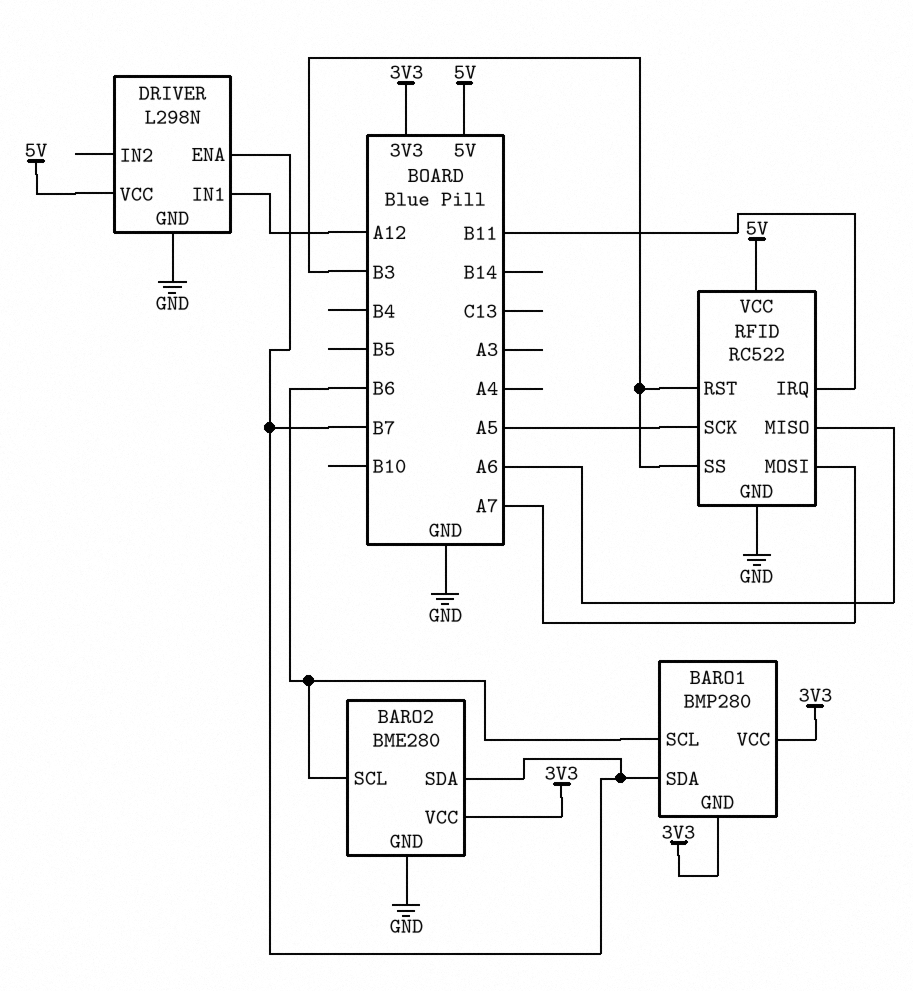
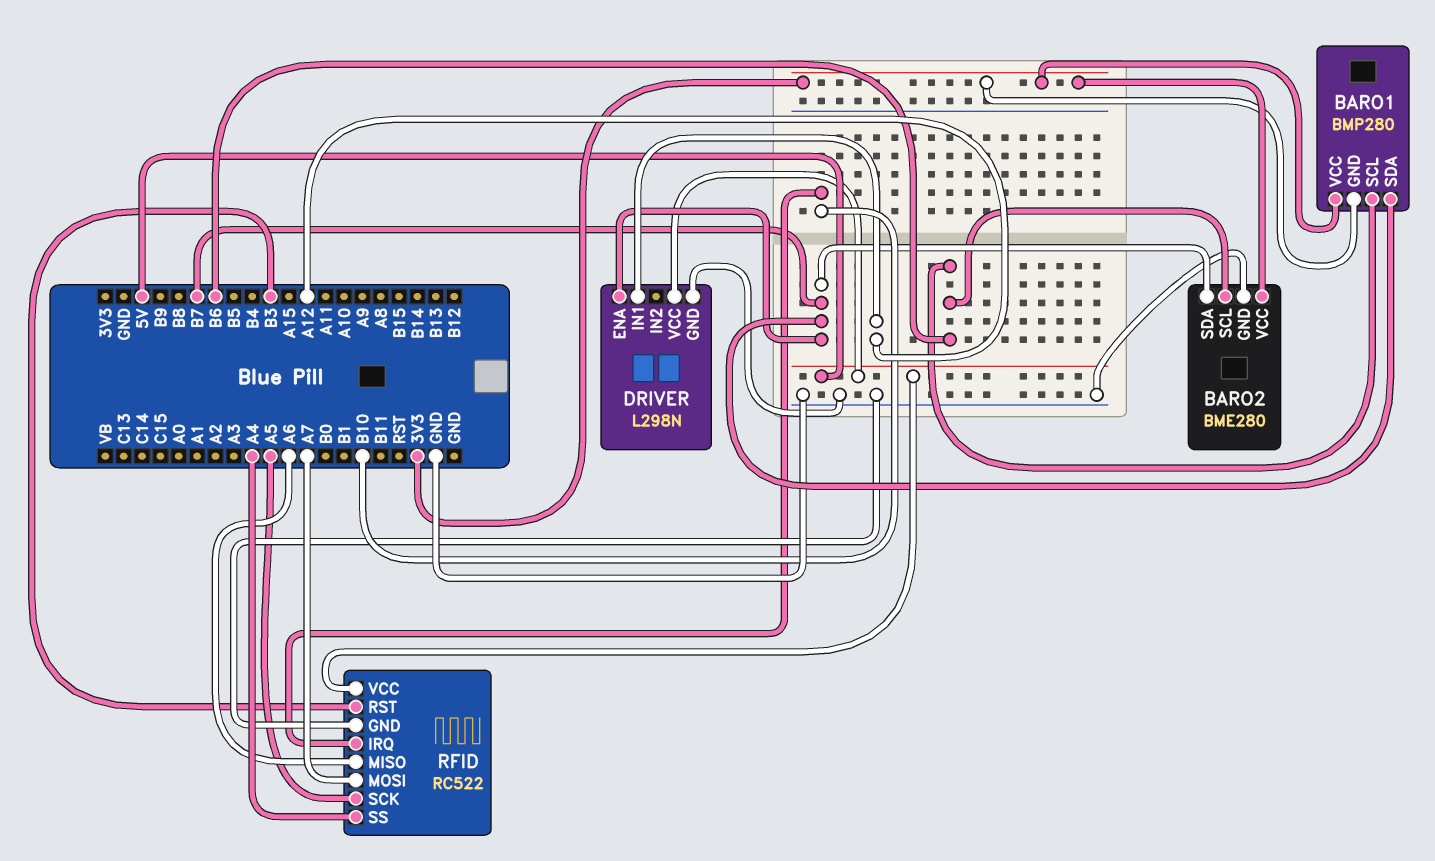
RFID pin IRQ: B11 -> B10
RFID pin SS: B3 -> A4

